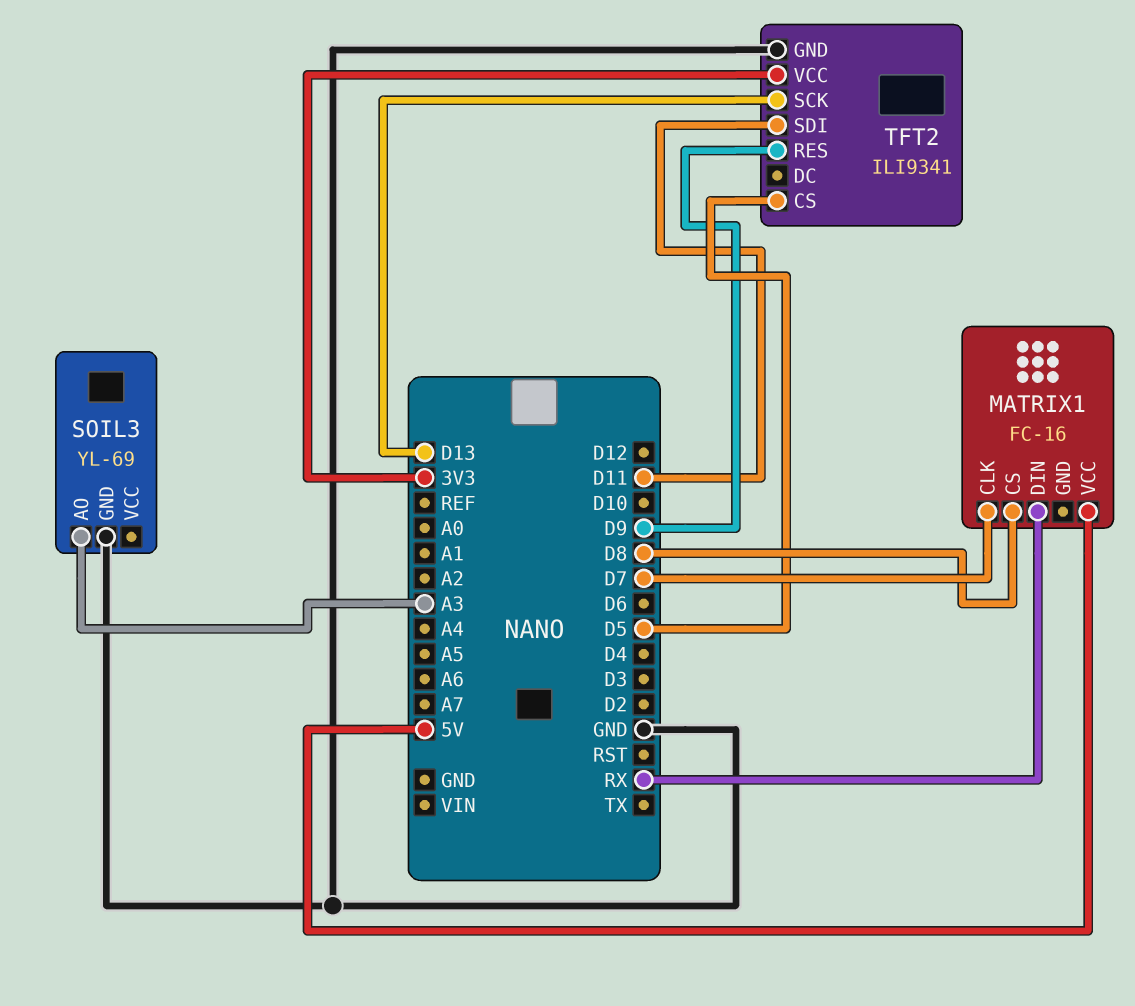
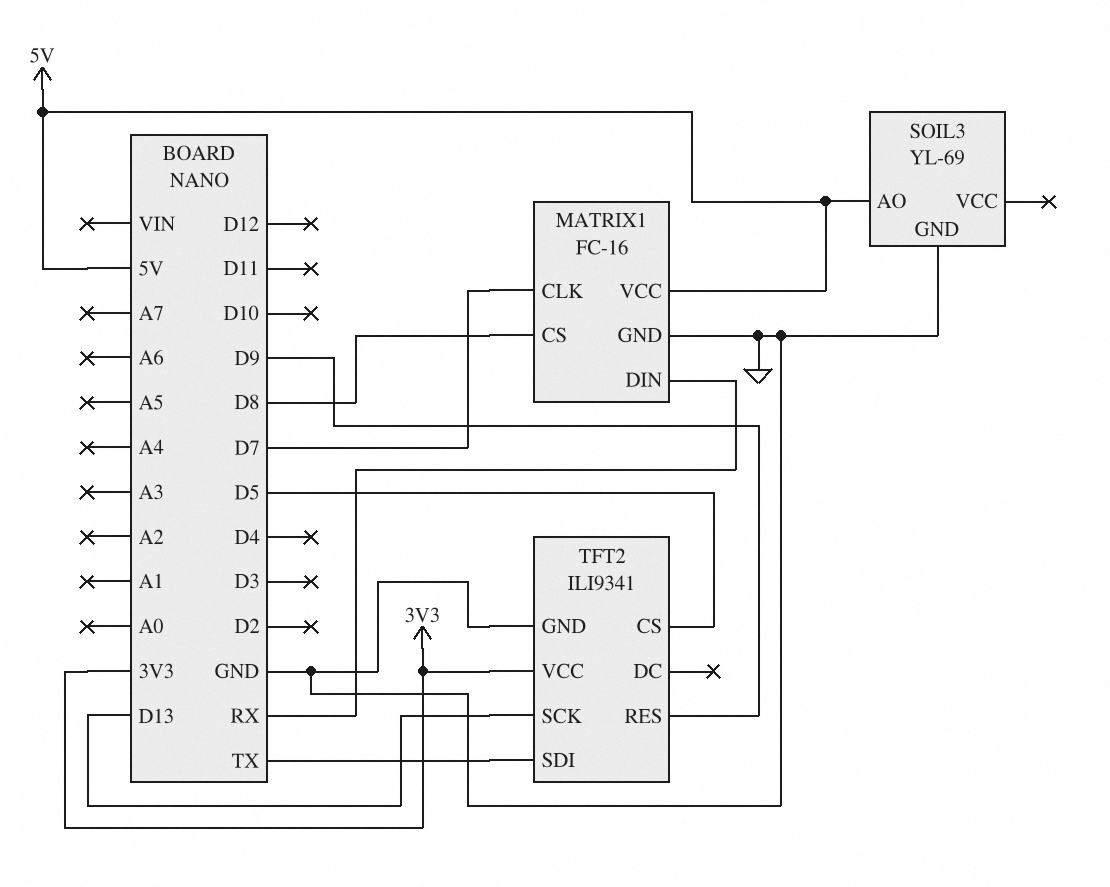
MATRIX1 pin GND: none -> GND
SOIL3 pin AO: A3 -> 5V
TFT2 pin SDI: D11 -> TX

